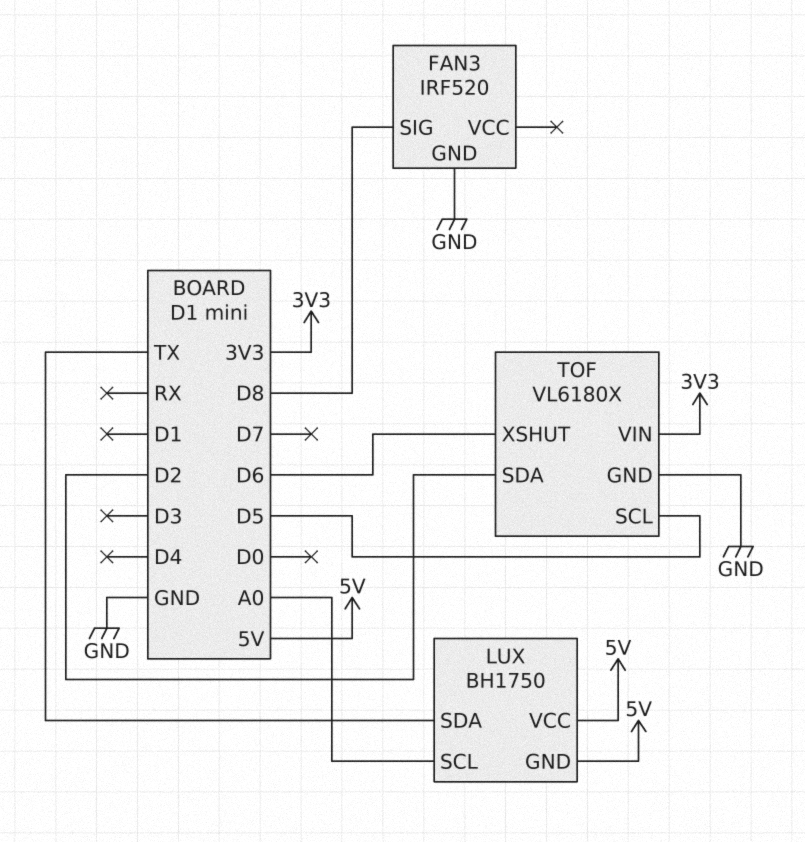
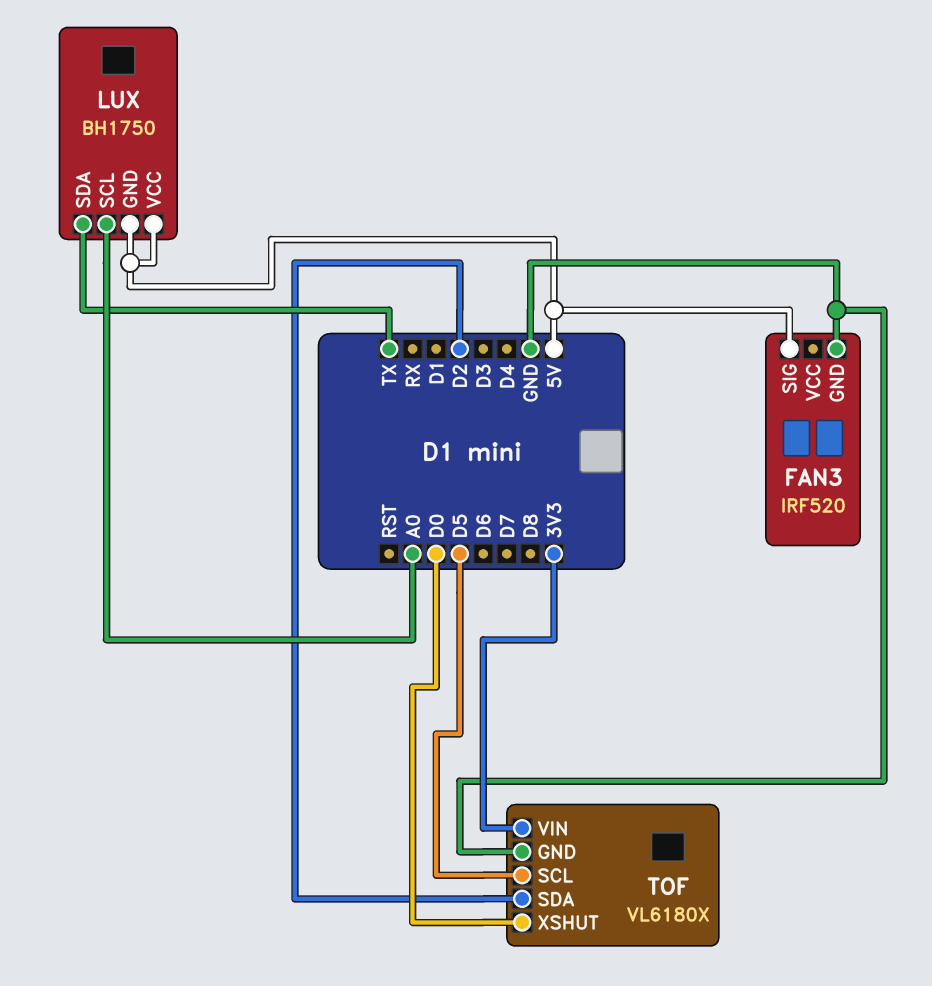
FAN3 pin SIG: D8 -> 5V
TOF pin XSHUT: D6 -> D0

